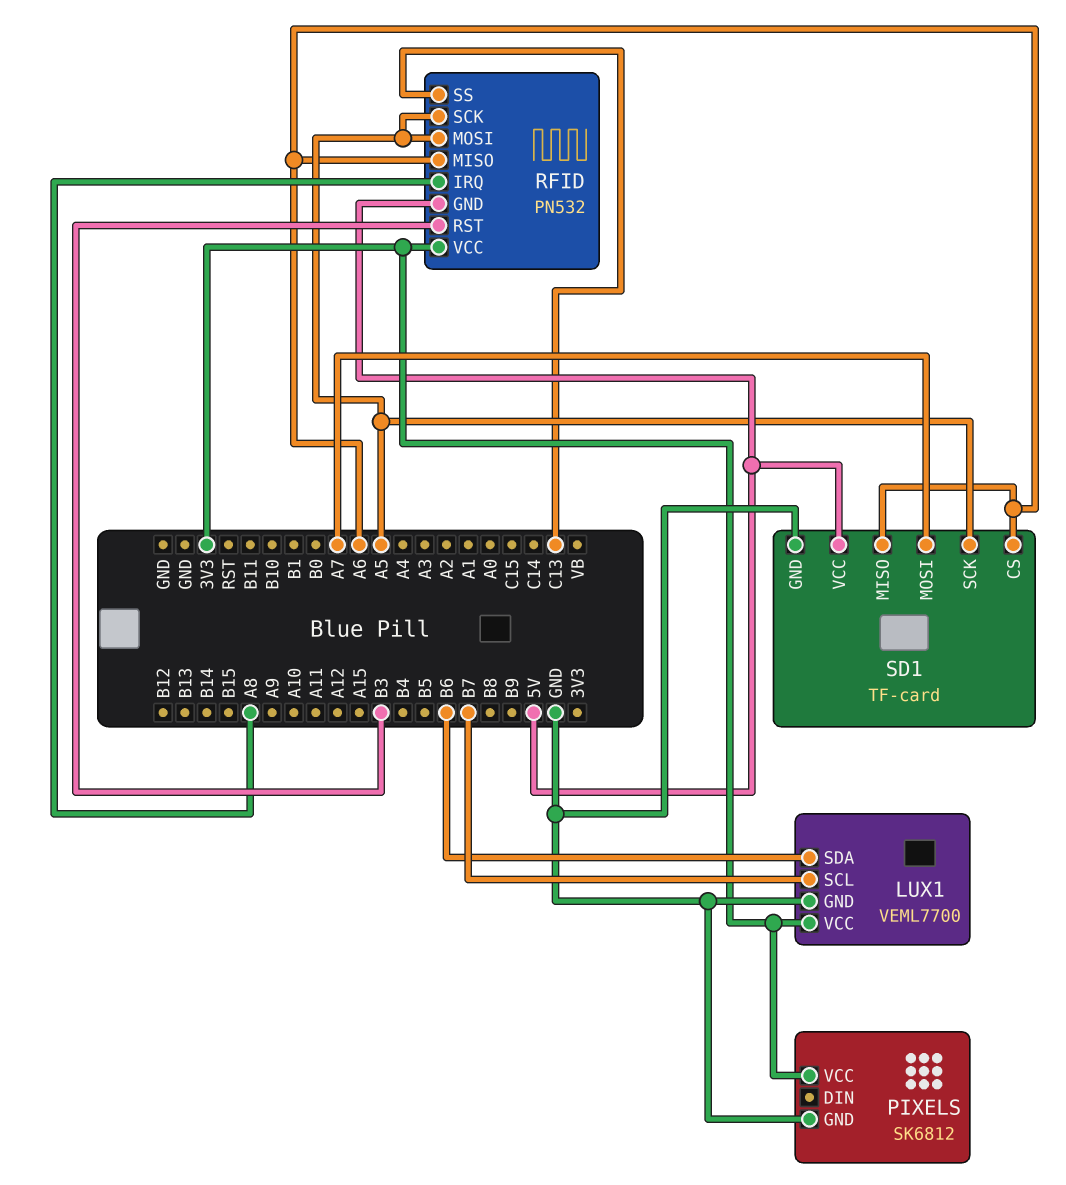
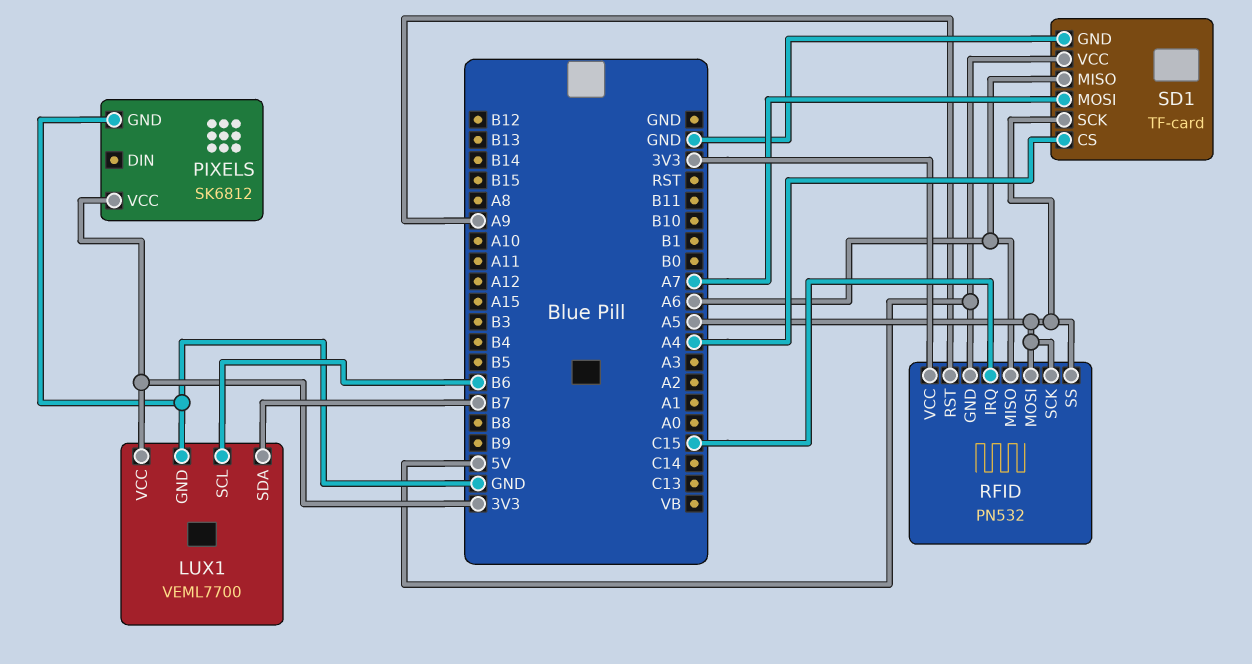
LUX1 pin SCL: B7 -> B6
LUX1 pin SDA: B6 -> B7
RFID pin IRQ: A8 -> C15
RFID pin RST: B3 -> A9
RFID pin SS: C13 -> A5
SD1 pin CS: A6 -> A4

